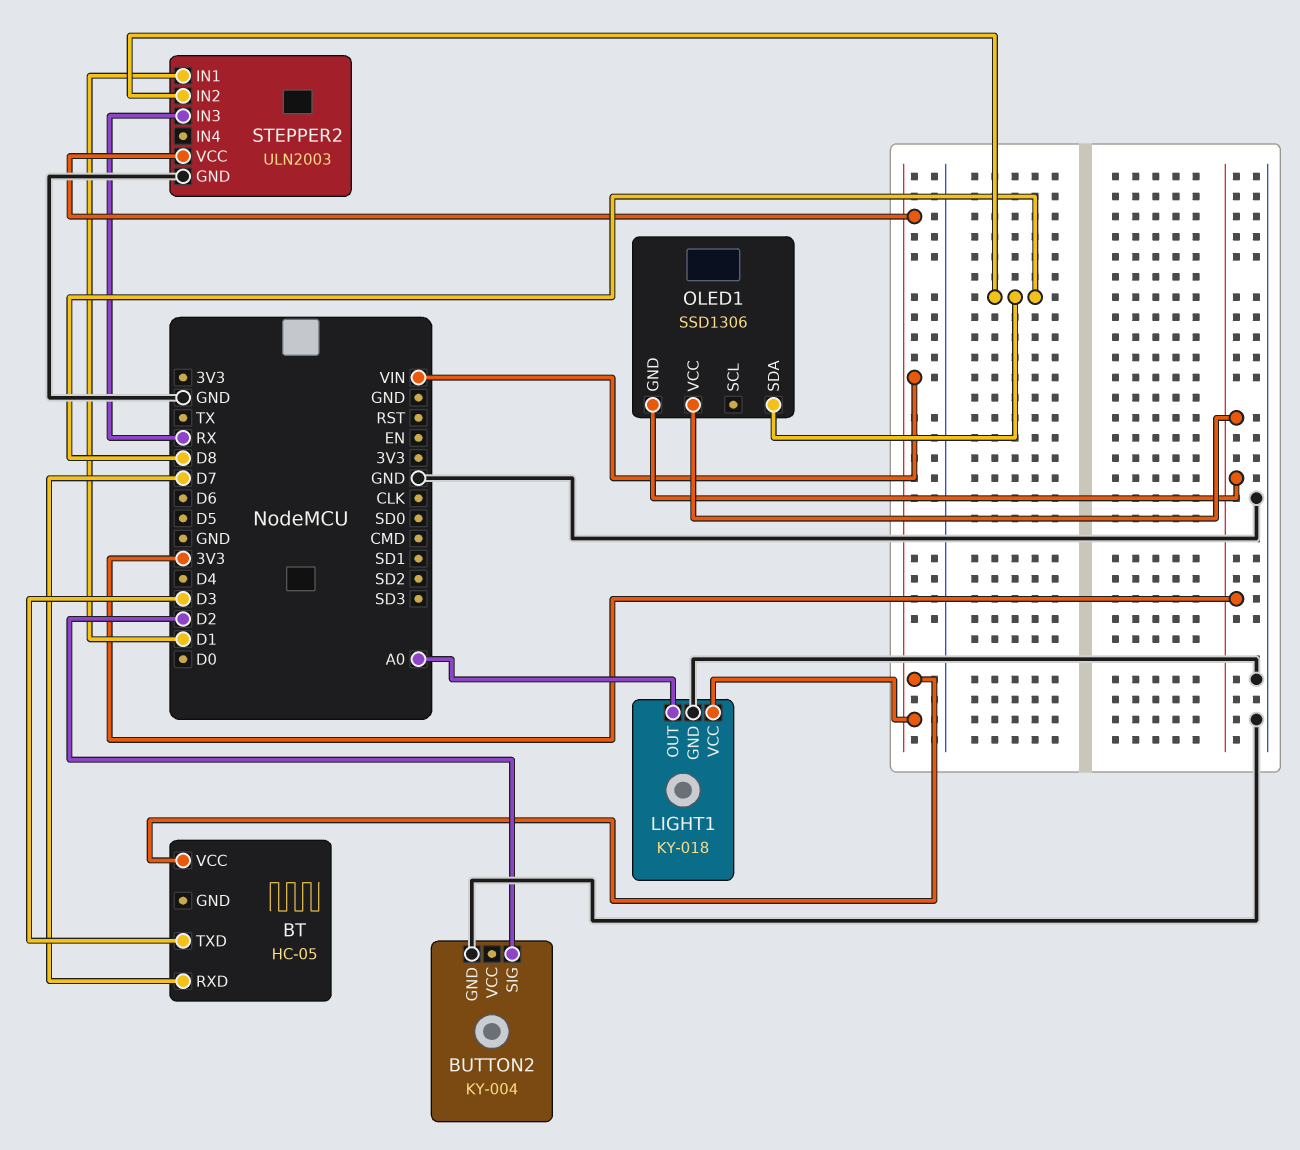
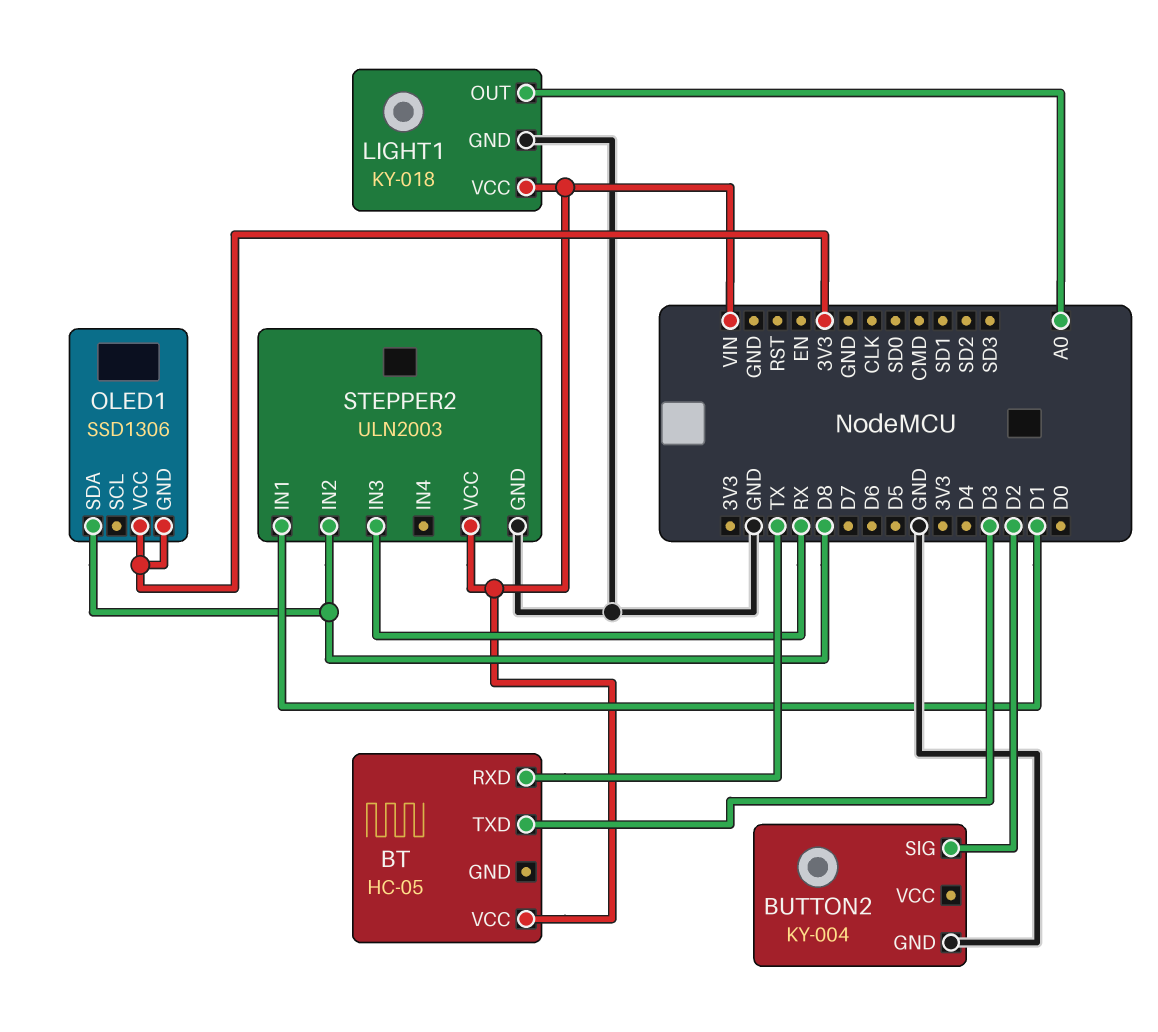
BT pin RXD: D7 -> TX

